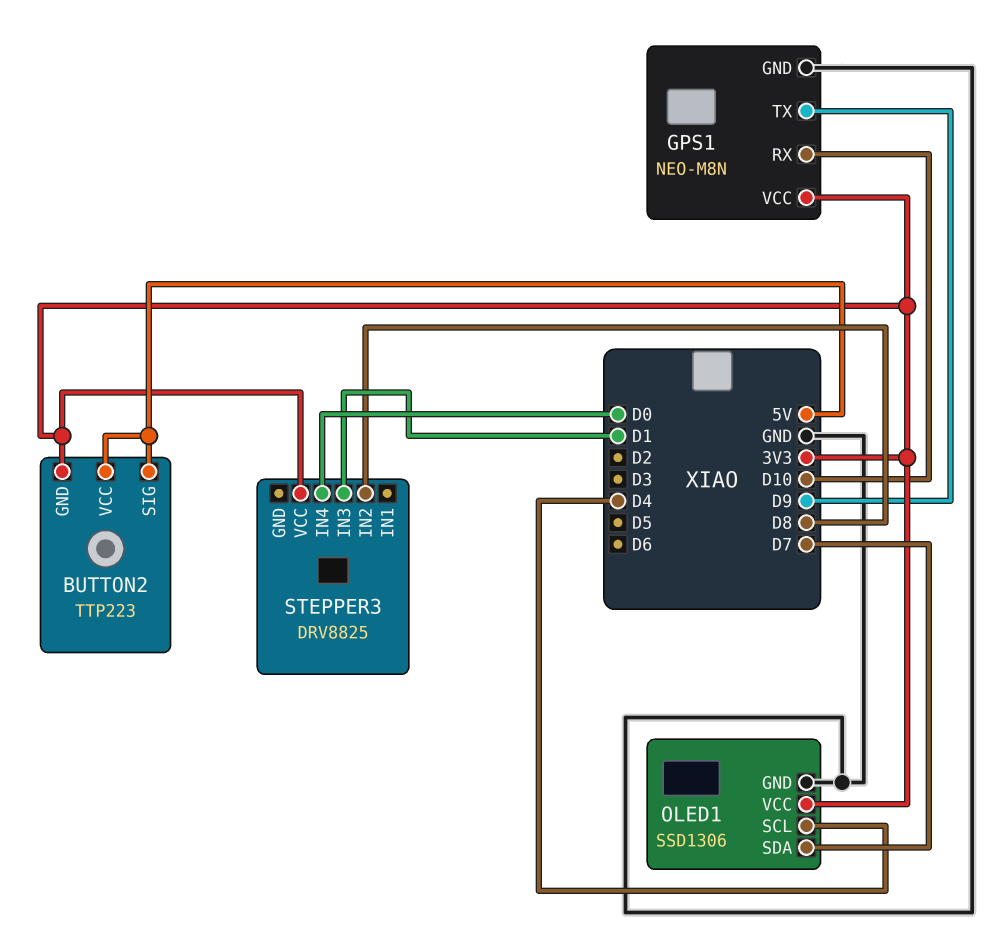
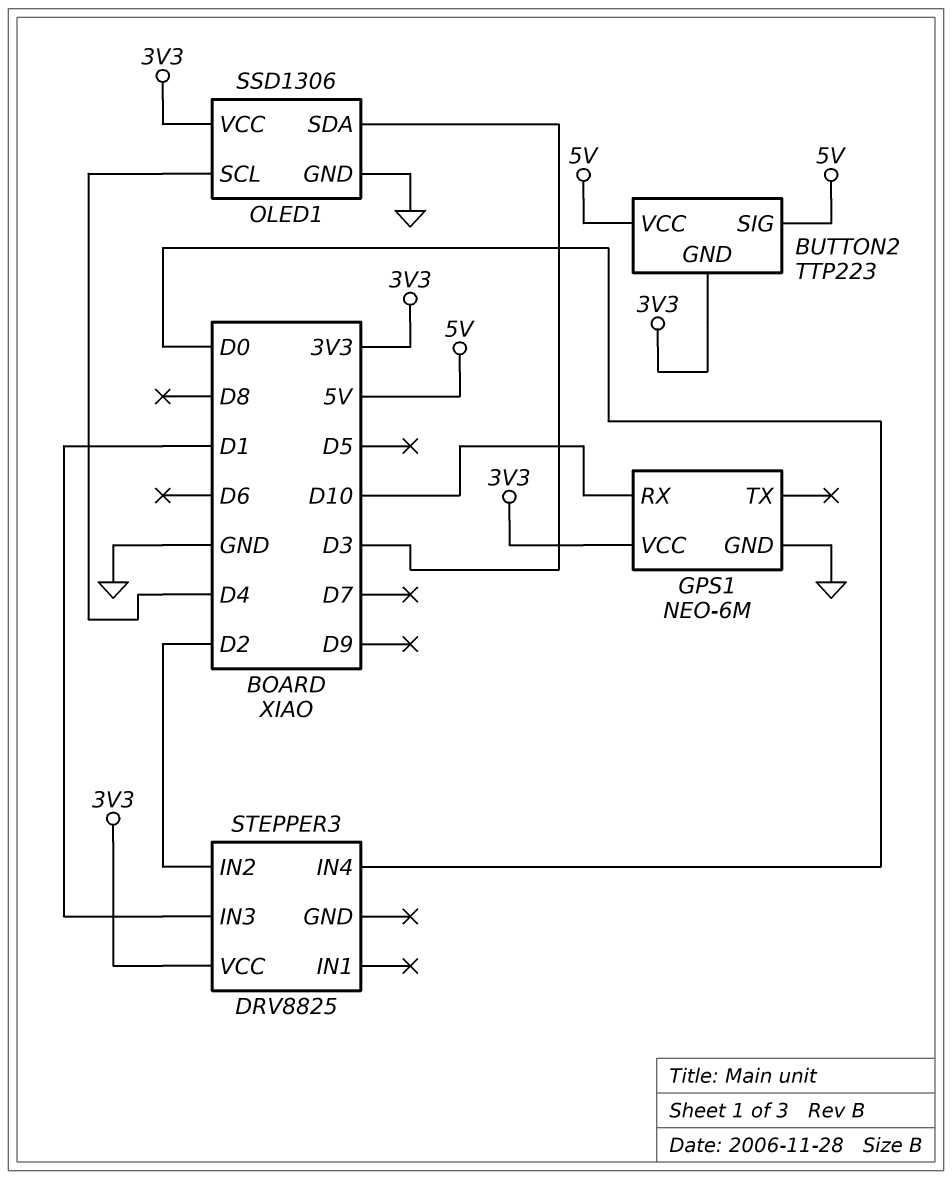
GPS1: NEO-M8N -> NEO-6M
GPS1 pin TX: D9 -> none
OLED1 pin SDA: D7 -> D3
STEPPER3 pin IN2: D8 -> D2

